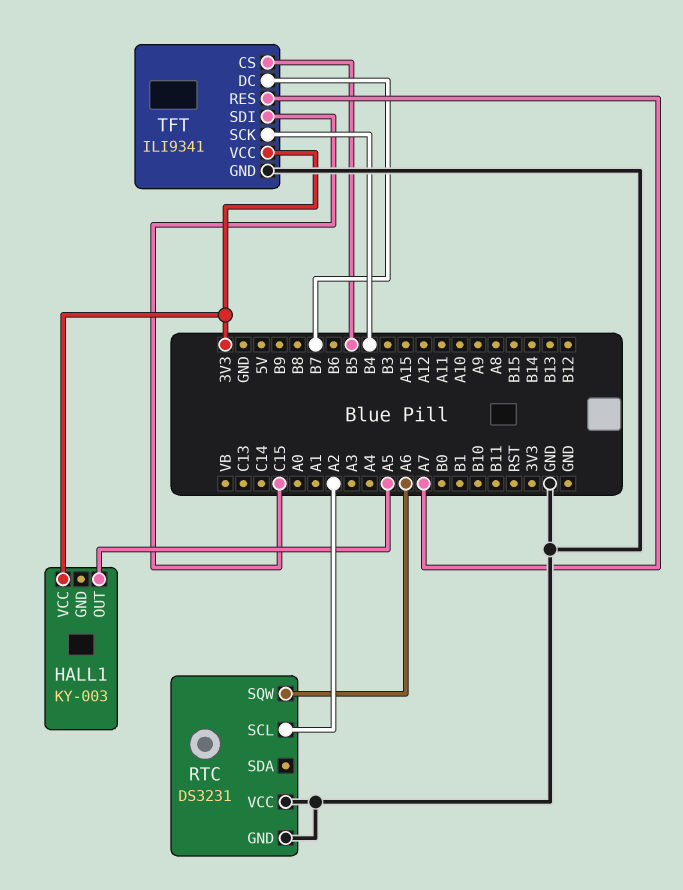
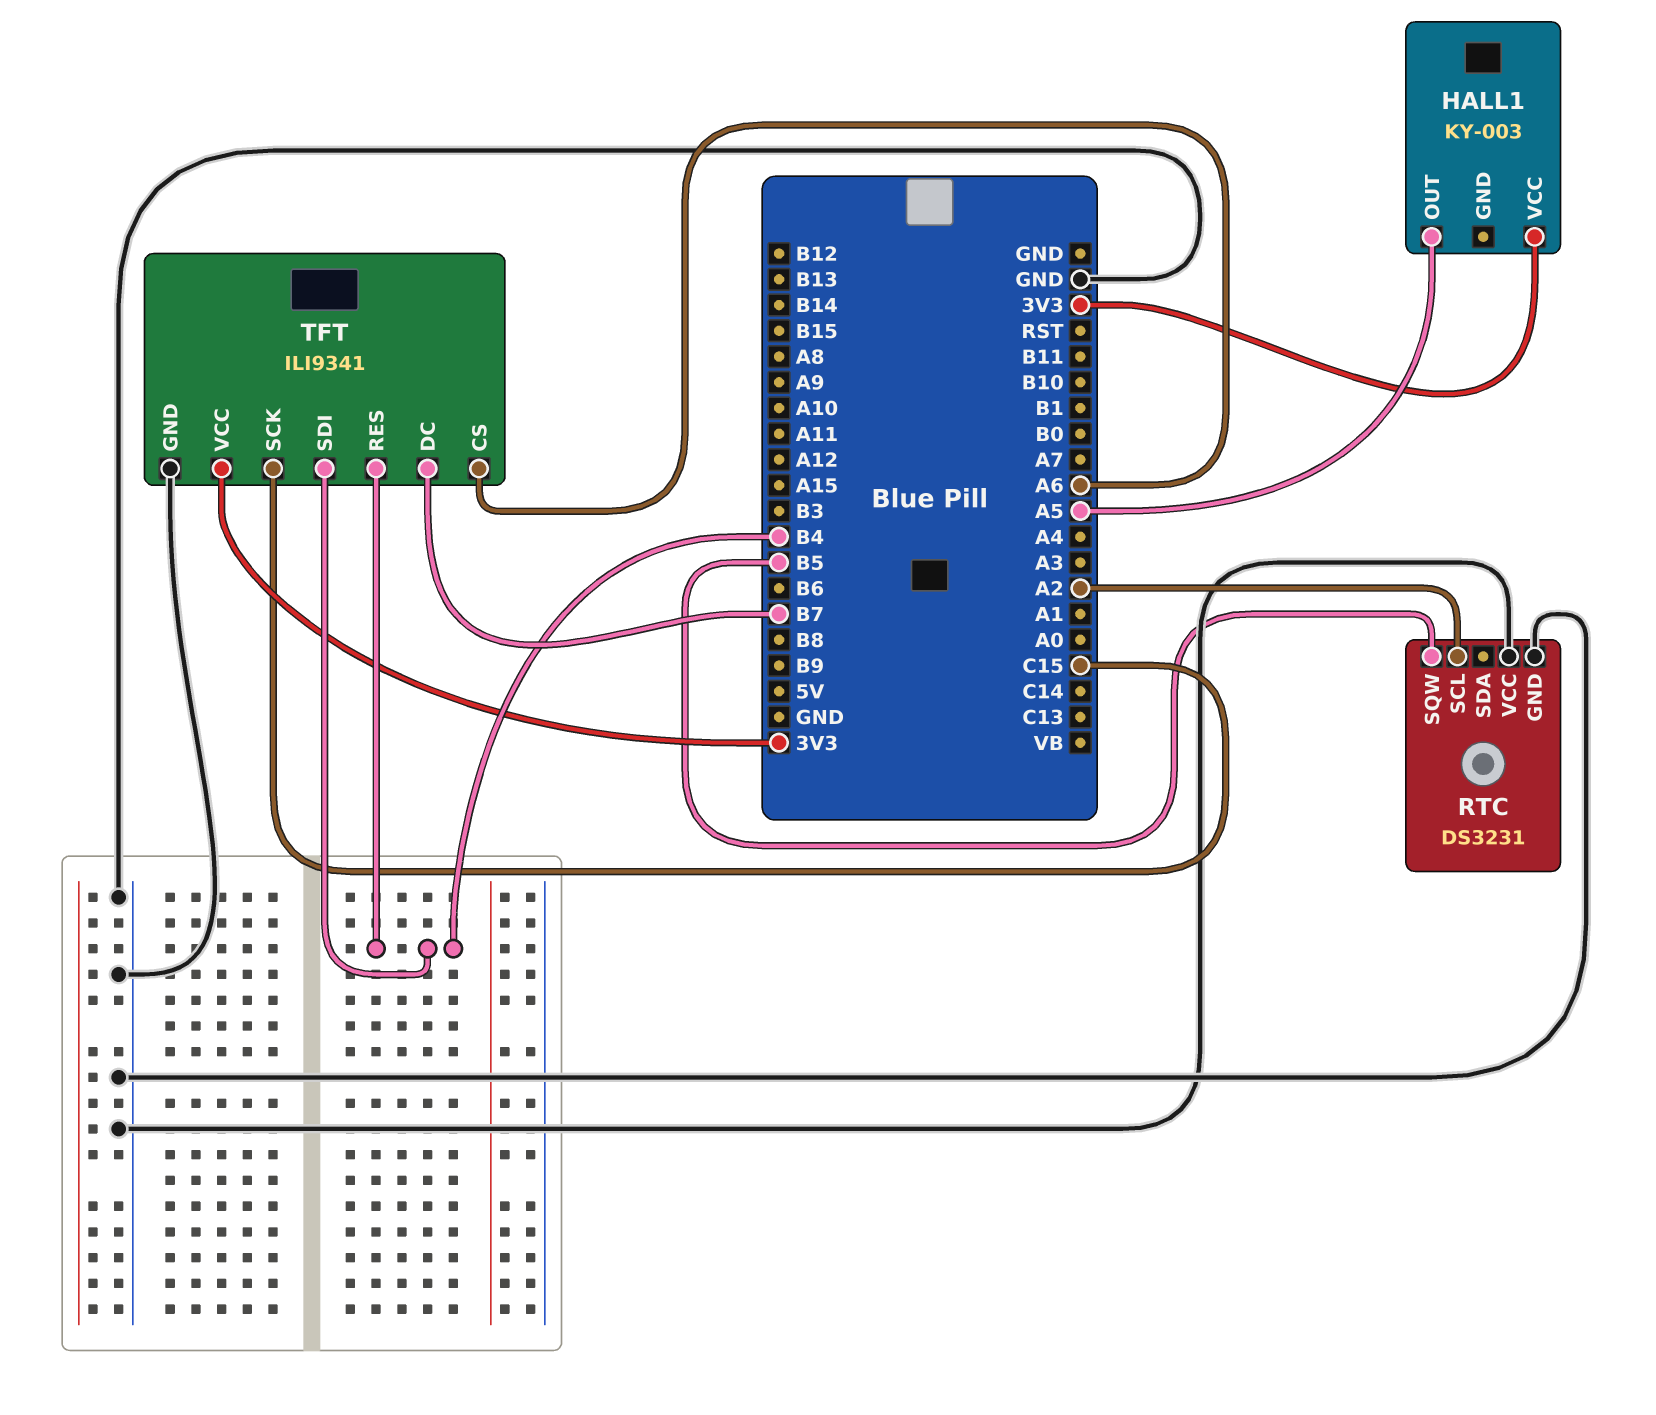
RTC pin SQW: A6 -> B5
TFT pin CS: B5 -> A6
TFT pin RES: A7 -> B4
TFT pin SCK: B4 -> C15
TFT pin SDI: C15 -> B4

